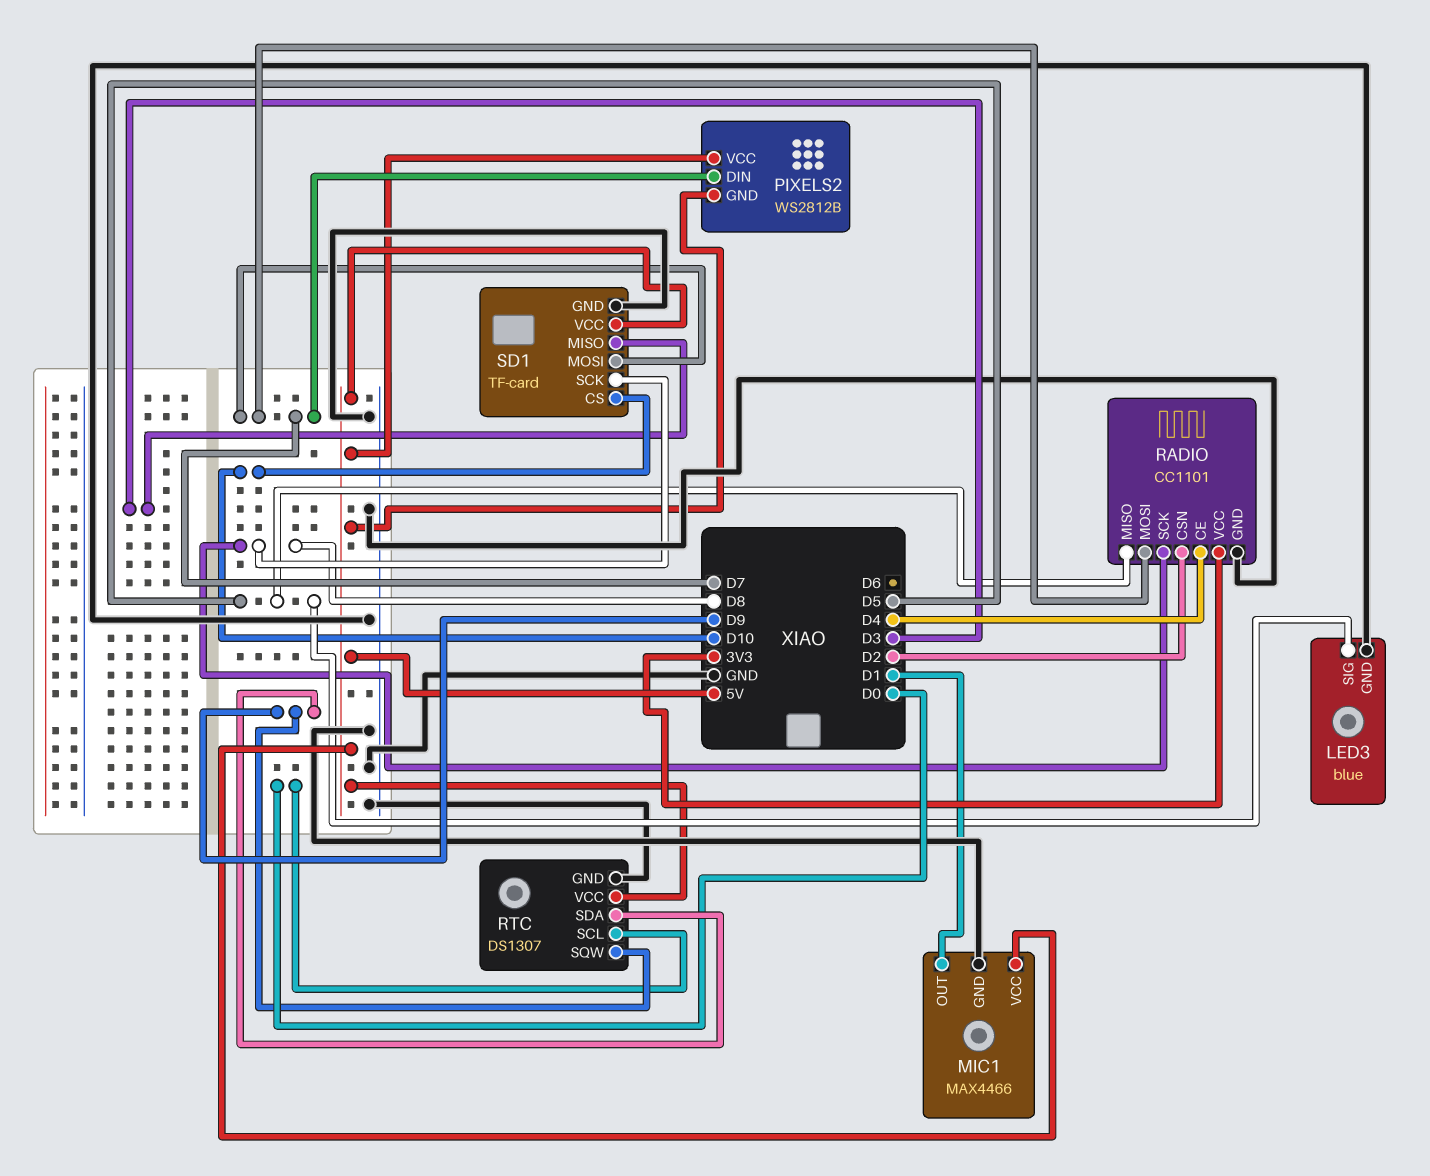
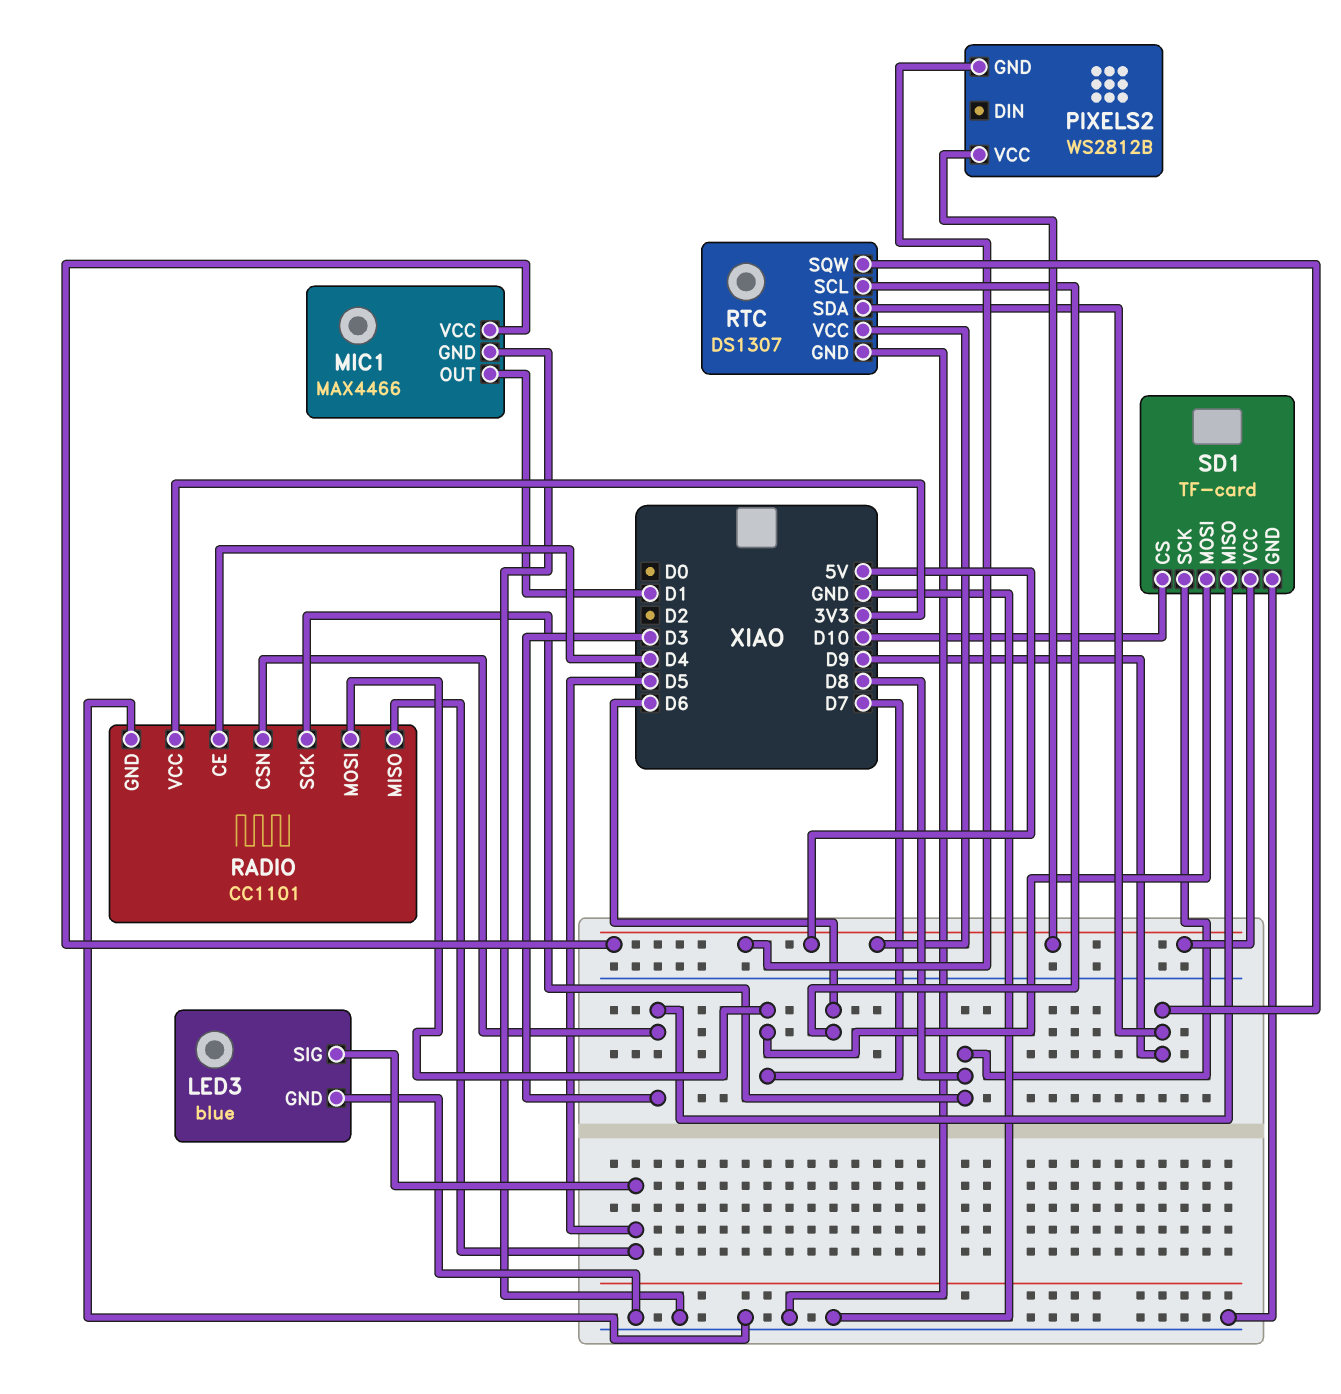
PIXELS2 pin DIN: D7 -> none
RADIO pin CSN: D2 -> D3
RTC pin SCL: D0 -> D6

